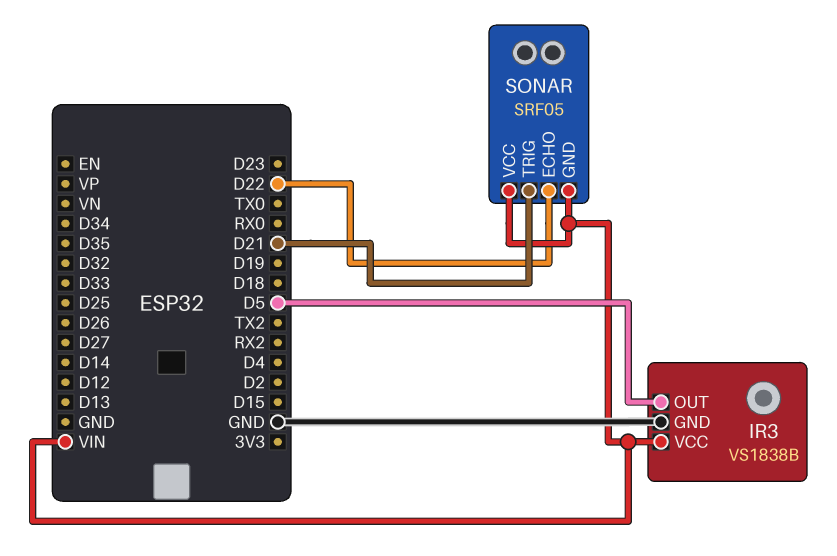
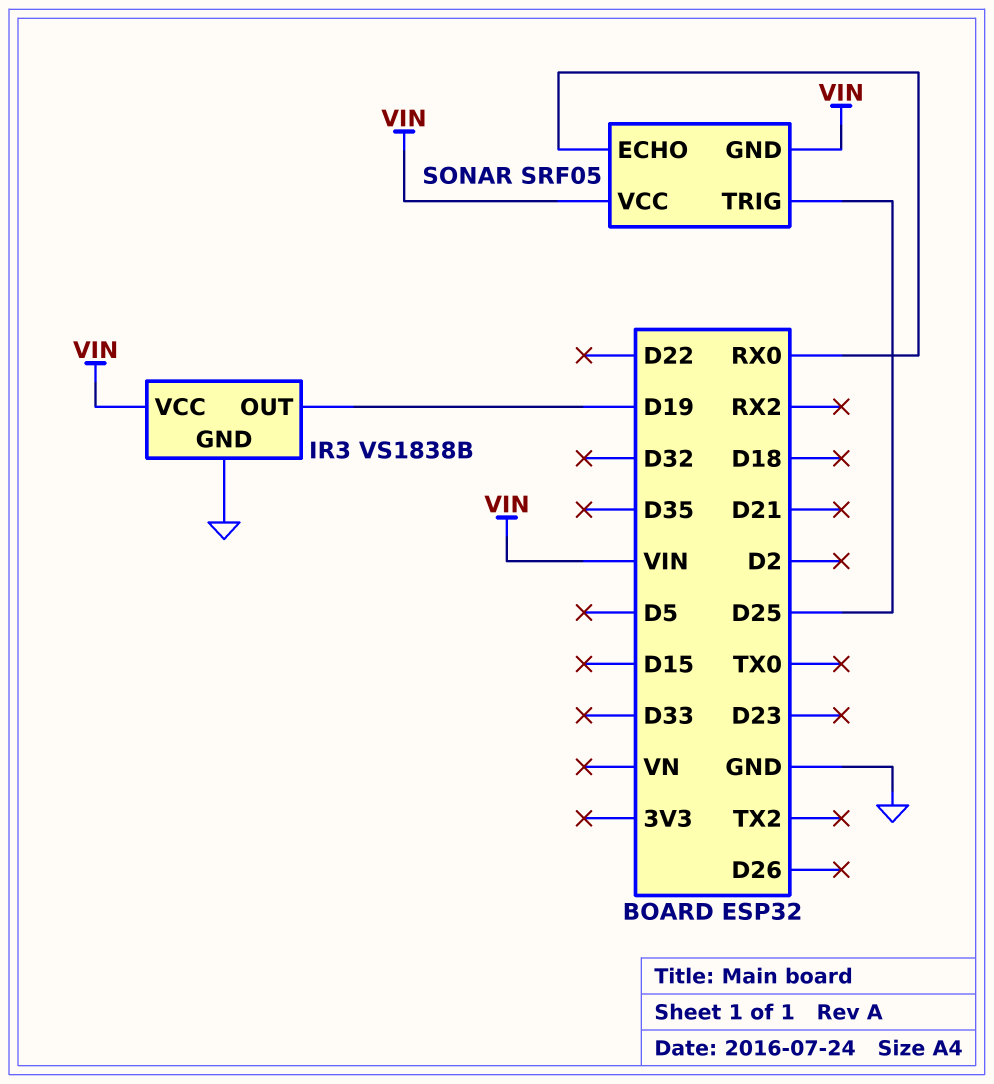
IR3 pin OUT: D5 -> D19
SONAR pin ECHO: D22 -> RX0
SONAR pin TRIG: D21 -> D25

